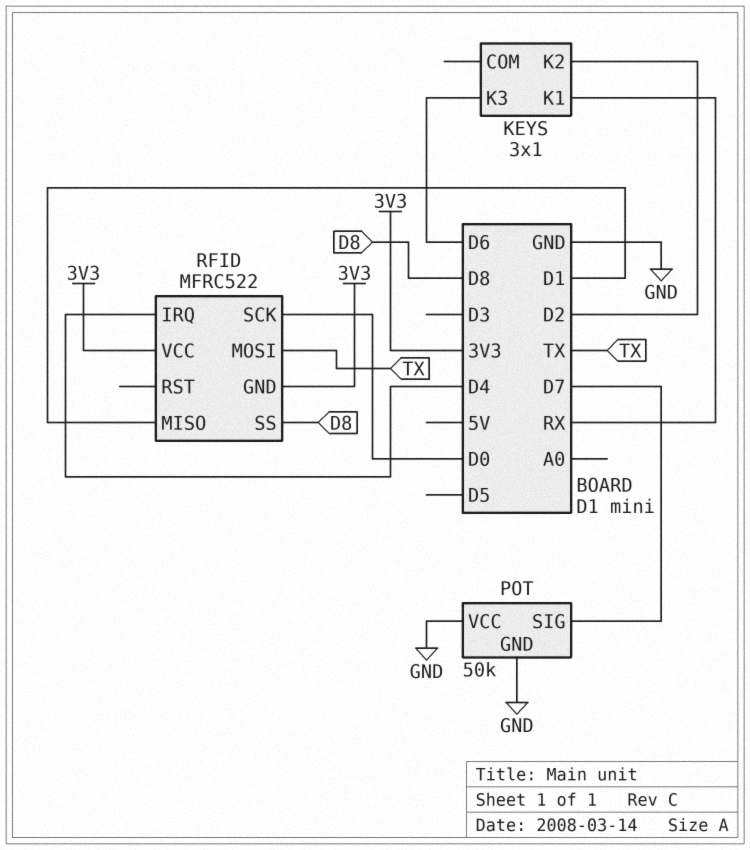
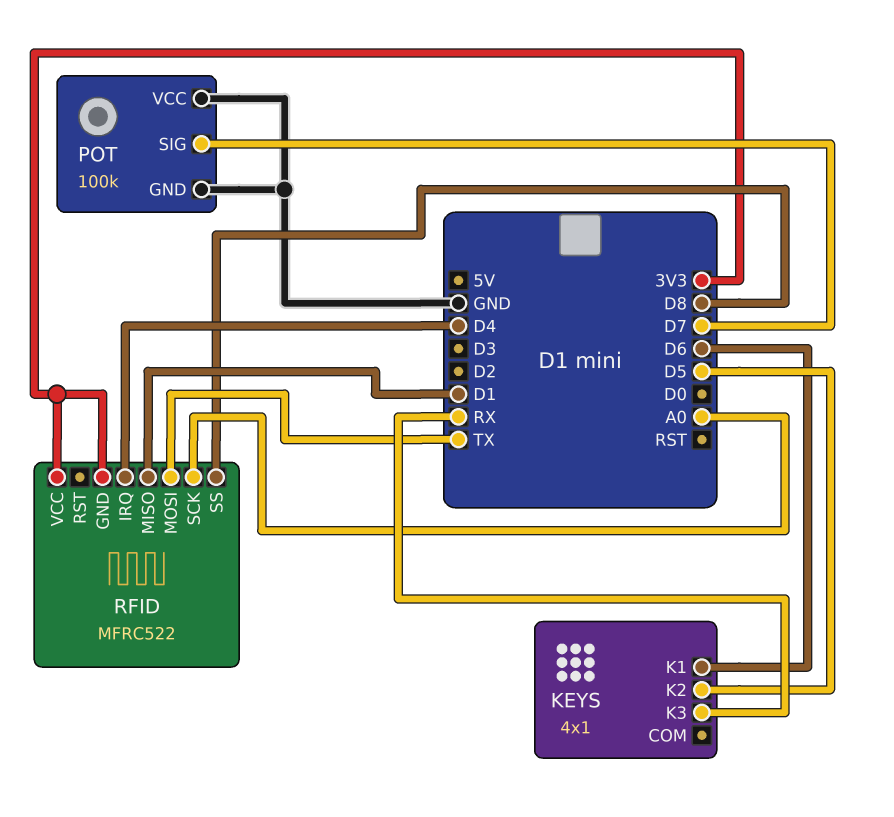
KEYS: 3x1 -> 4x1
KEYS pin K1: RX -> D6
KEYS pin K2: D2 -> D5
KEYS pin K3: D6 -> RX
POT: 50k -> 100k
RFID pin SCK: D0 -> A0

